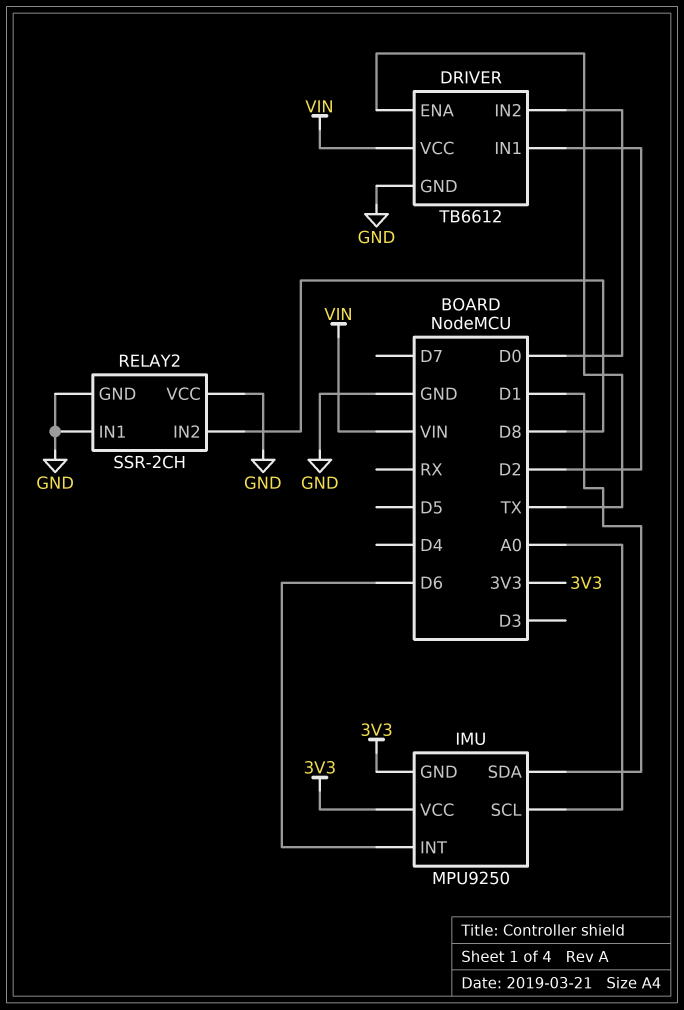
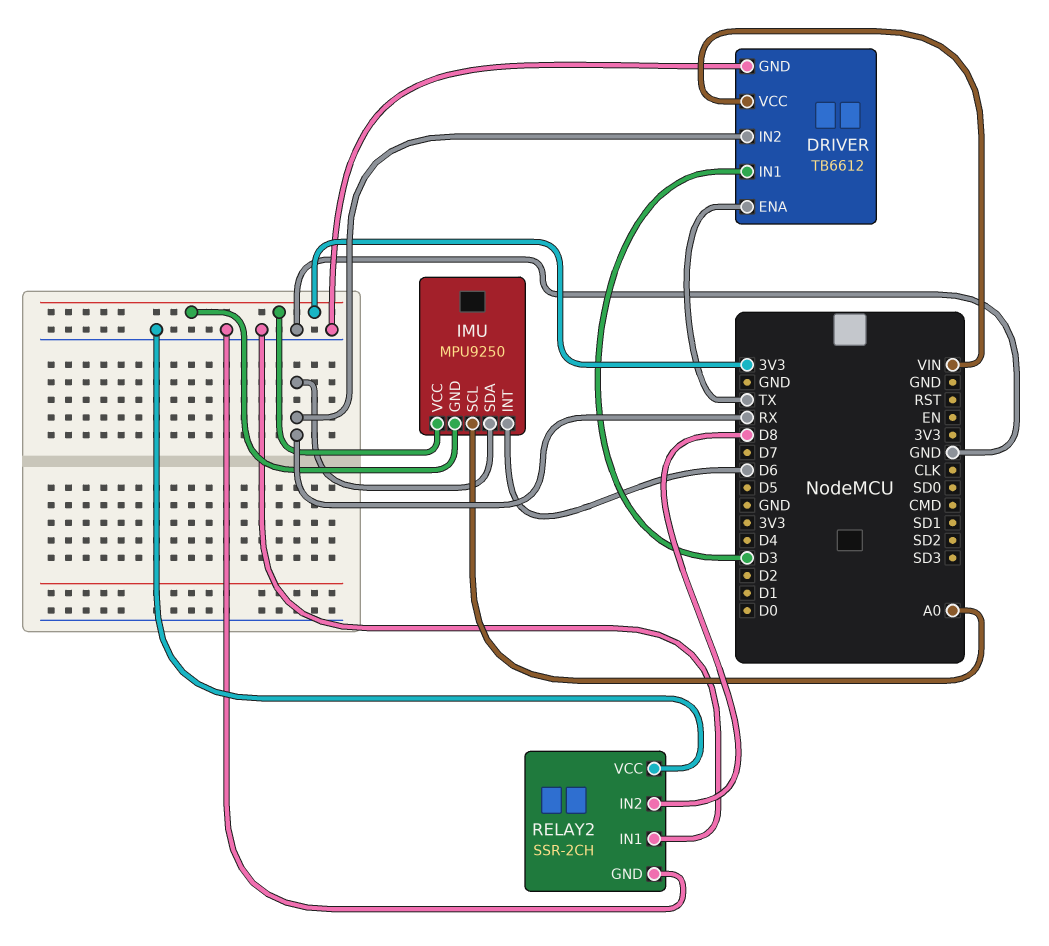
DRIVER pin IN1: D2 -> D3
DRIVER pin IN2: D0 -> RX
IMU pin SDA: D1 -> RX

